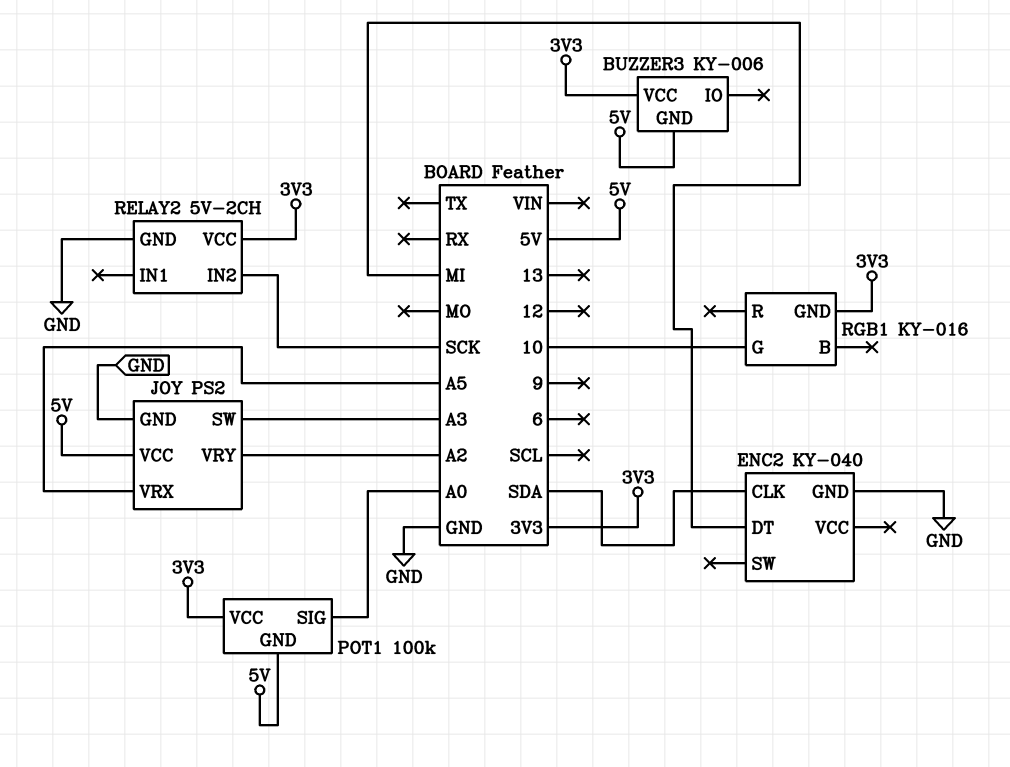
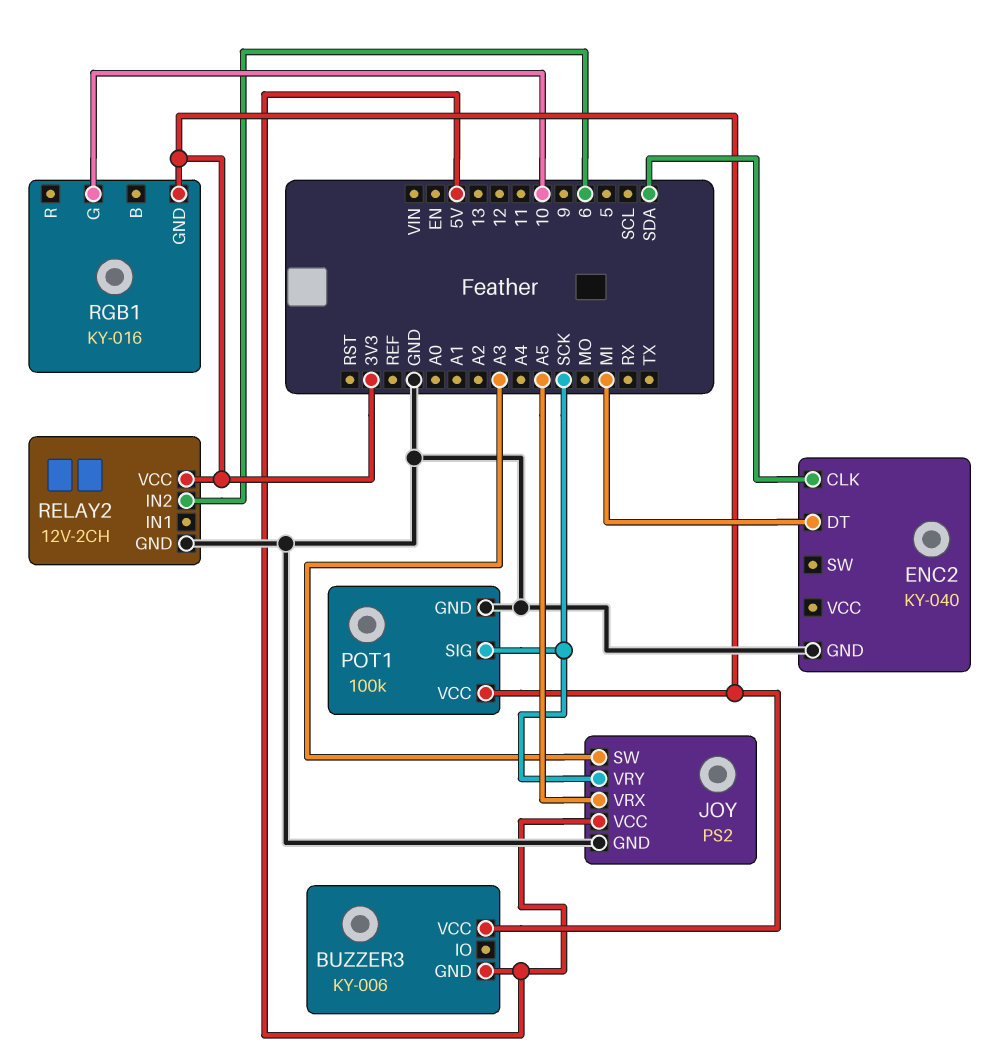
JOY pin VRY: A2 -> SCK
POT1 pin GND: 5V -> GND
POT1 pin SIG: A0 -> SCK
RELAY2: 5V-2CH -> 12V-2CH
RELAY2 pin IN2: SCK -> 6

